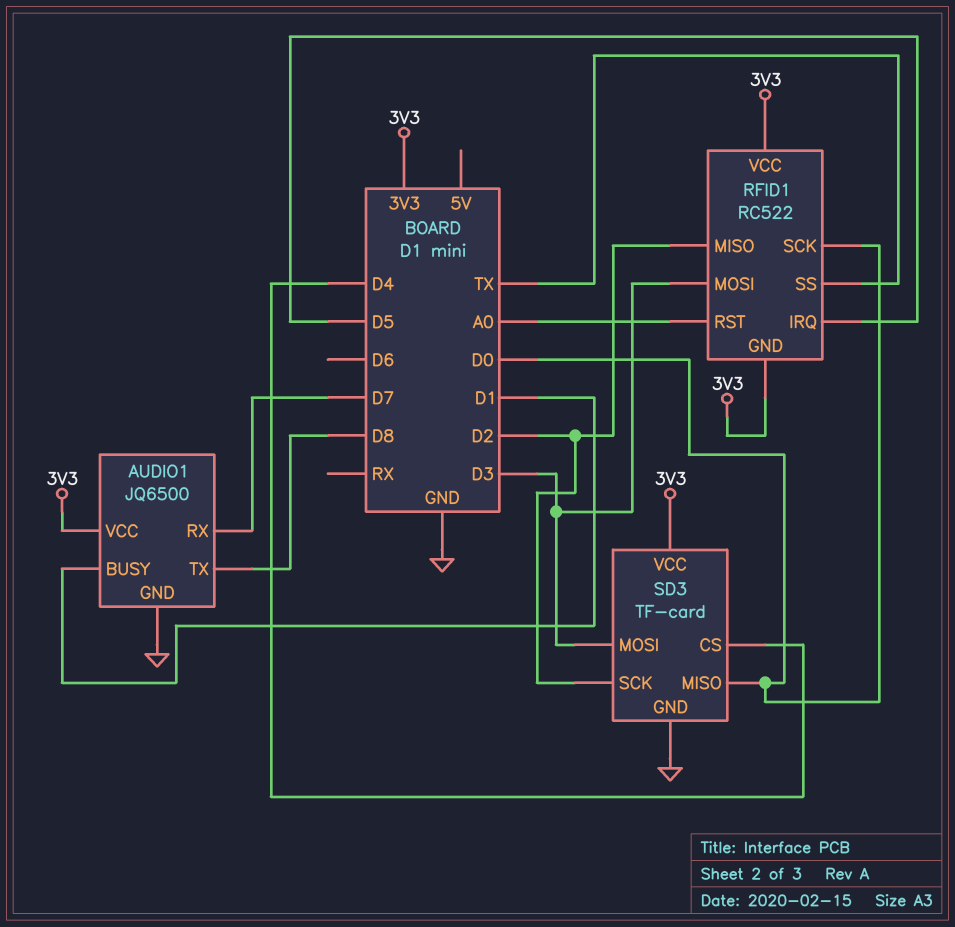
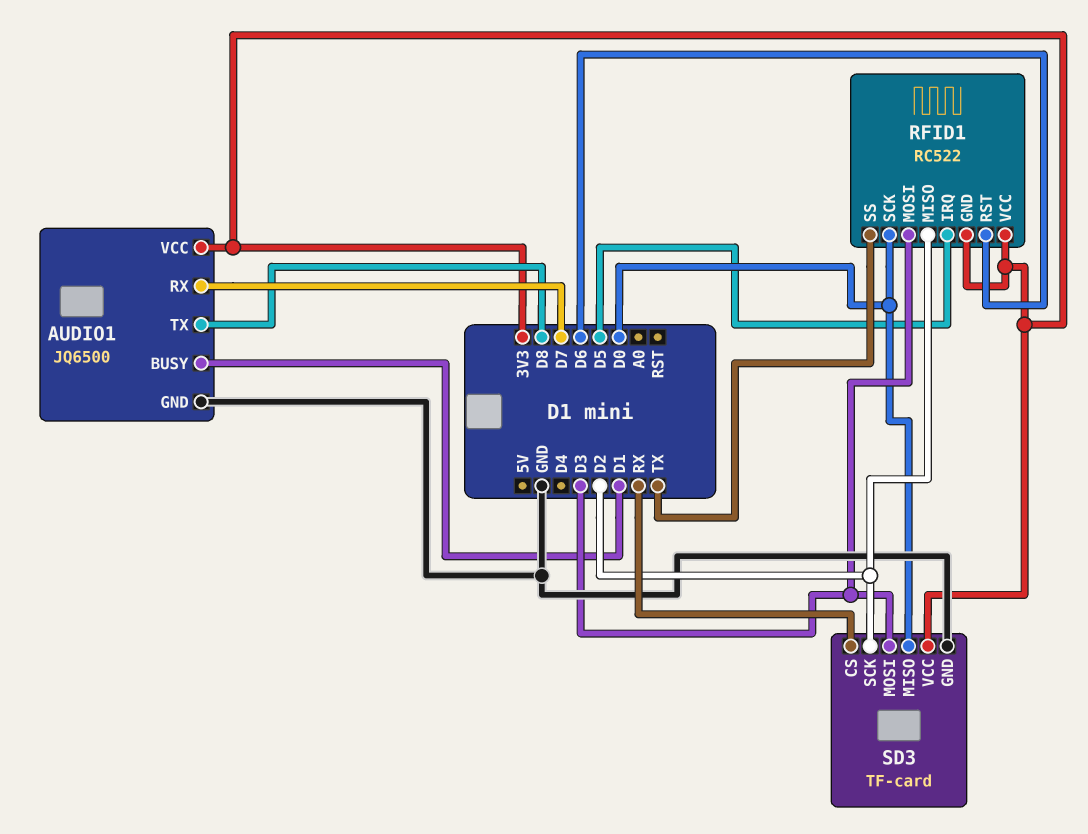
RFID1 pin RST: A0 -> D6
SD3 pin CS: D4 -> RX

